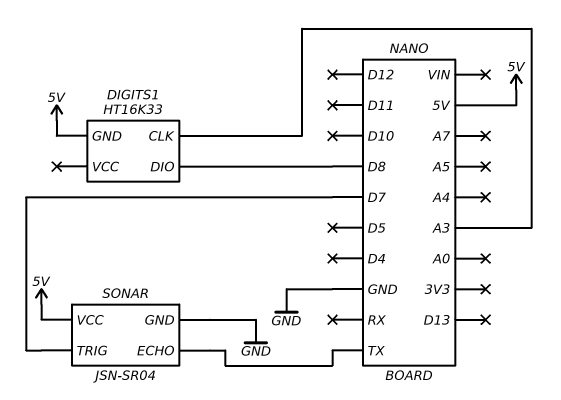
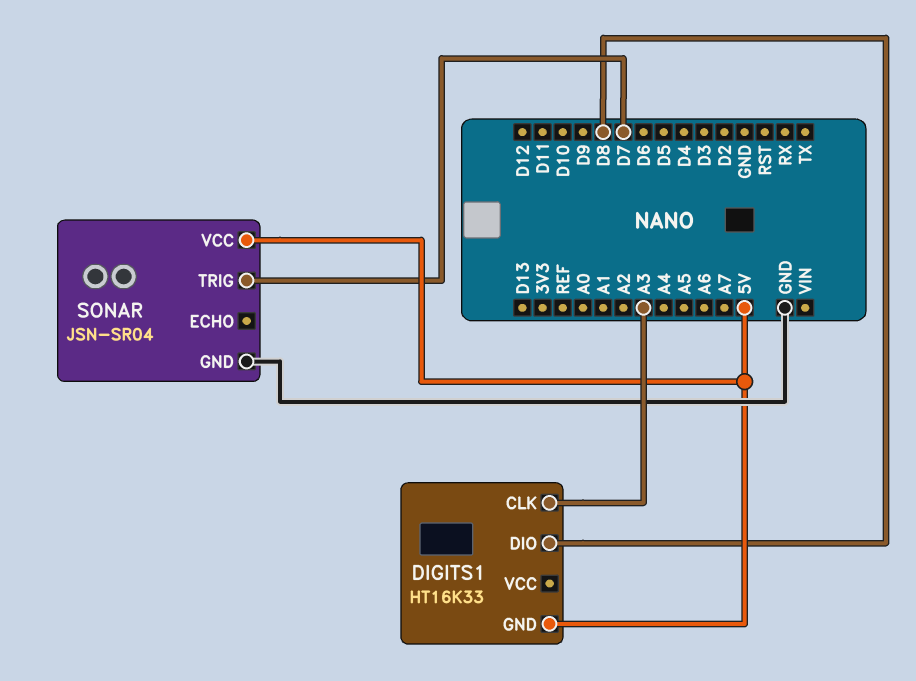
SONAR pin ECHO: TX -> none

